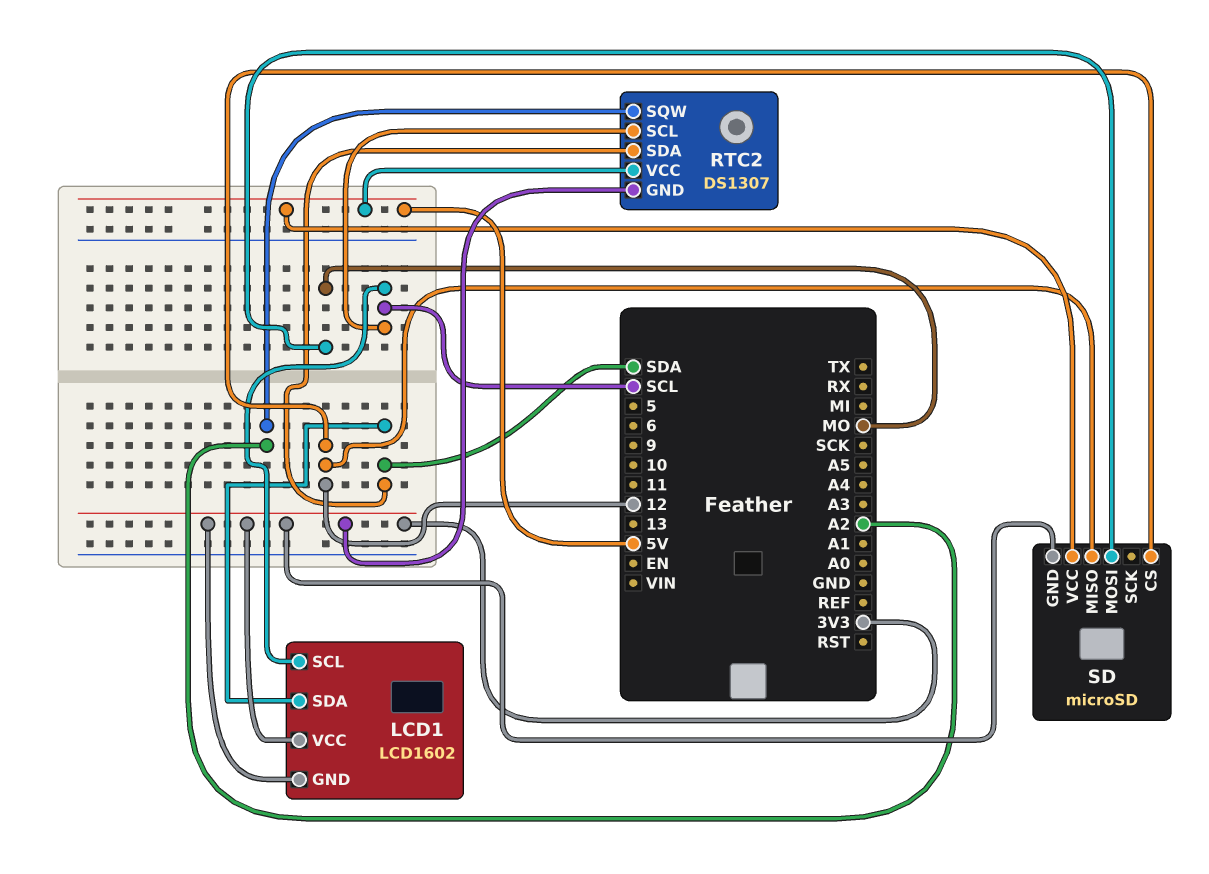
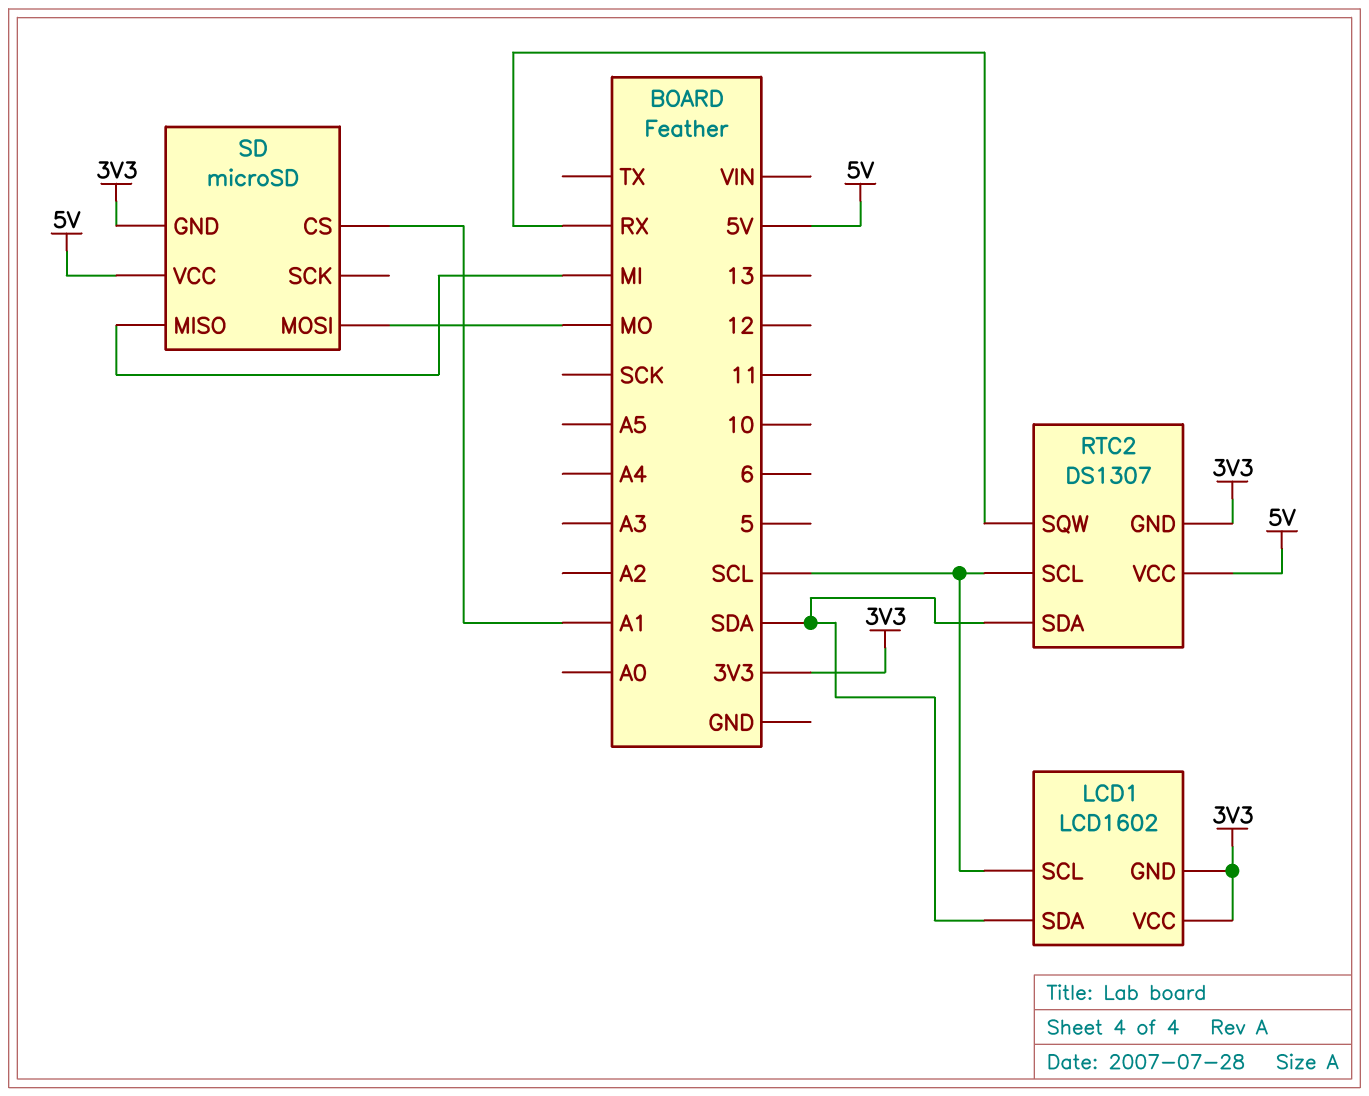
RTC2 pin SQW: A2 -> RX
SD pin CS: 12 -> A1
SD pin MISO: 12 -> MI

